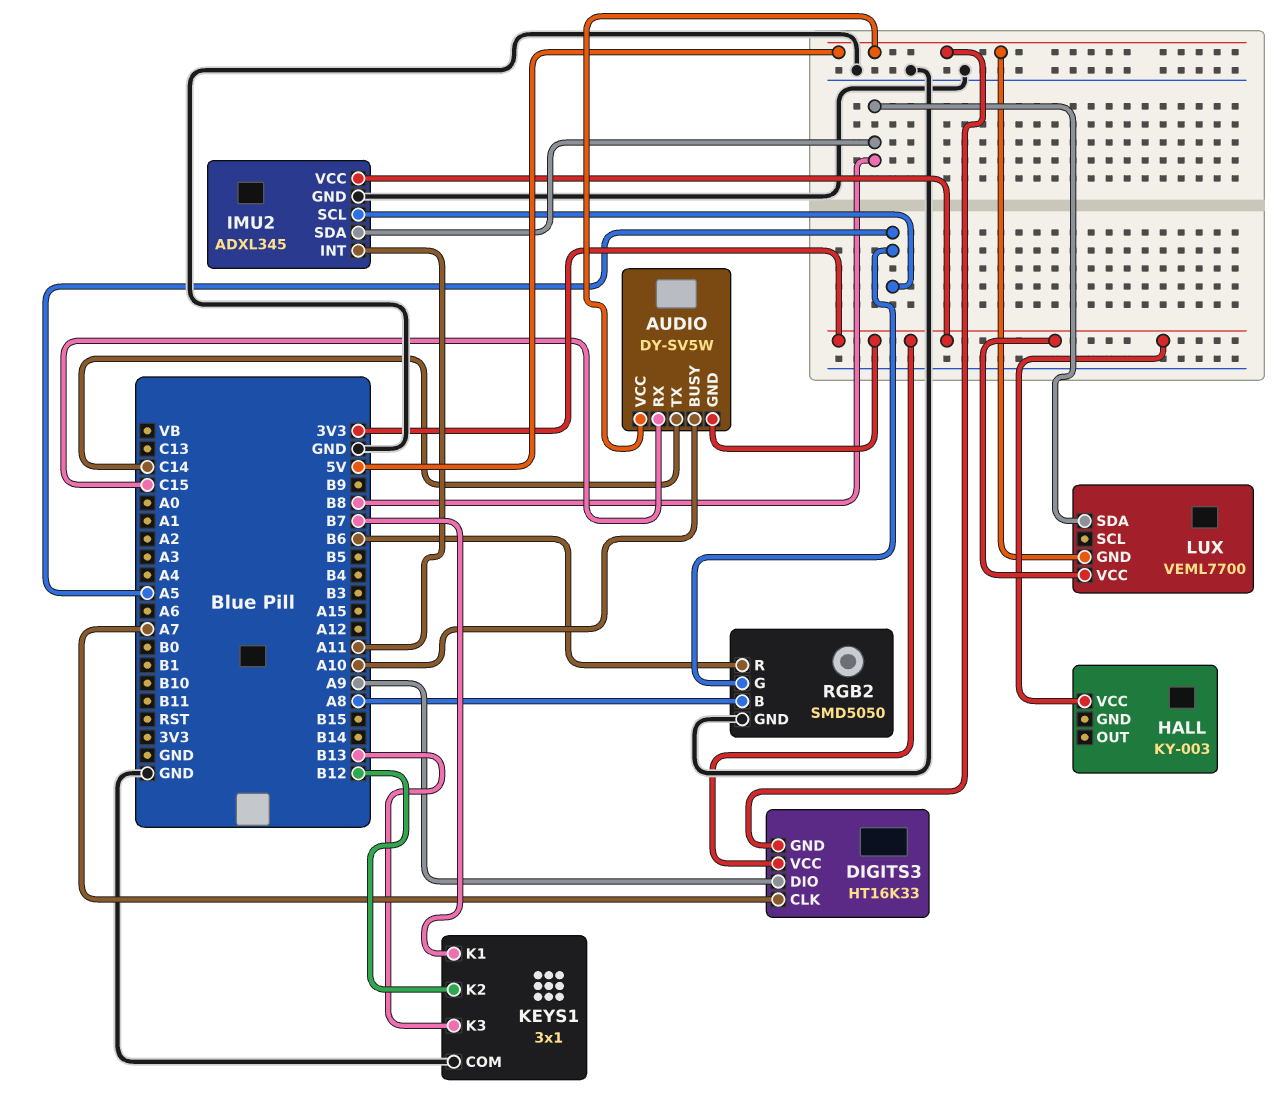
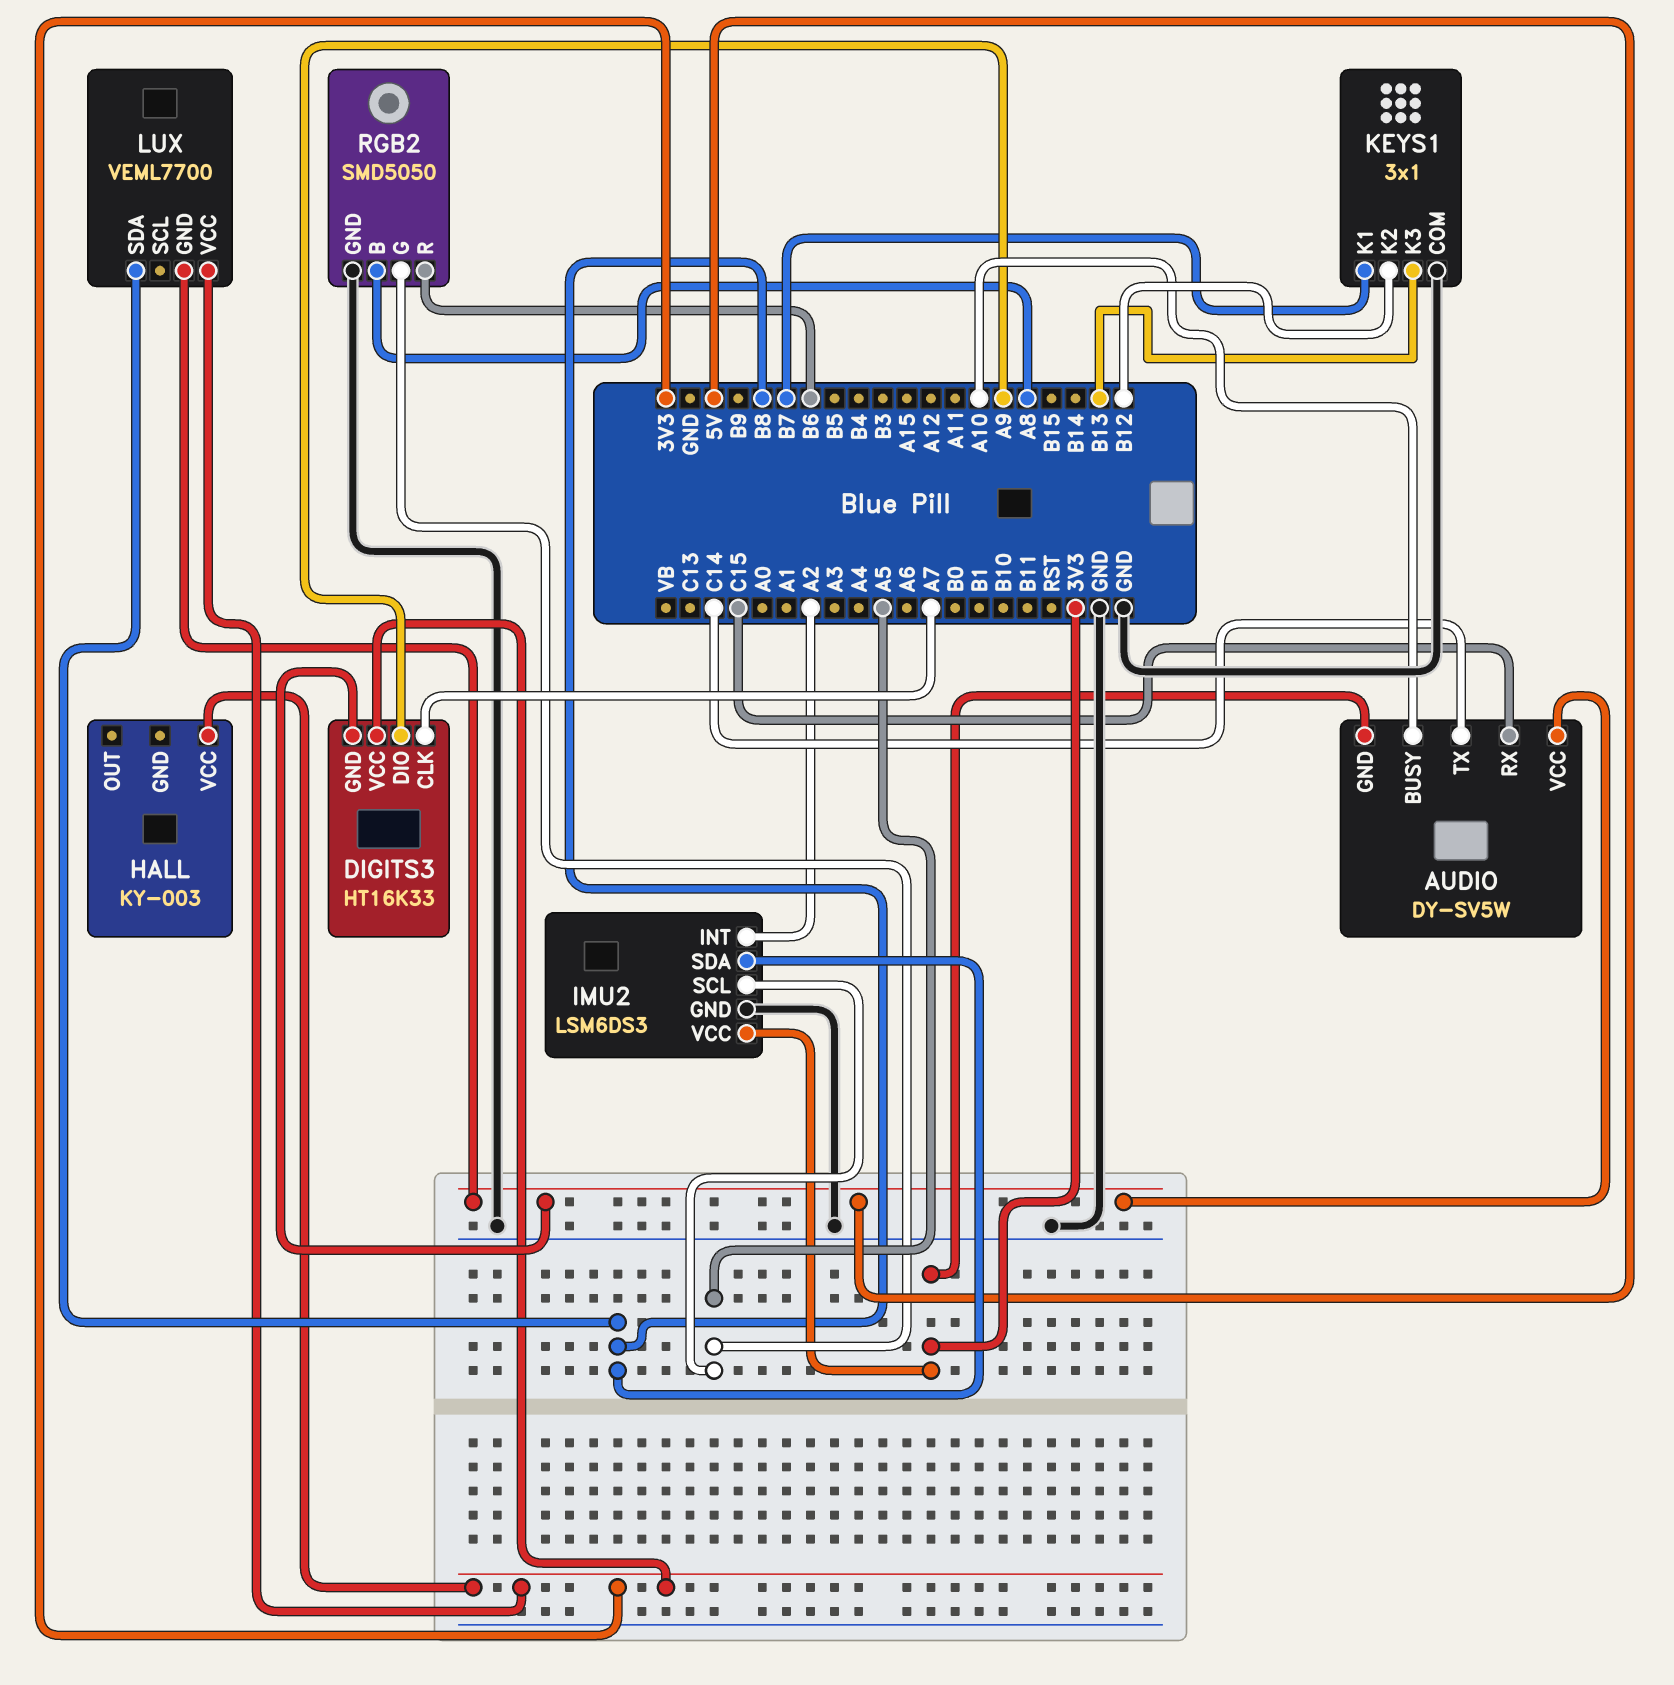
IMU2: ADXL345 -> LSM6DS3
IMU2 pin INT: A11 -> A2

